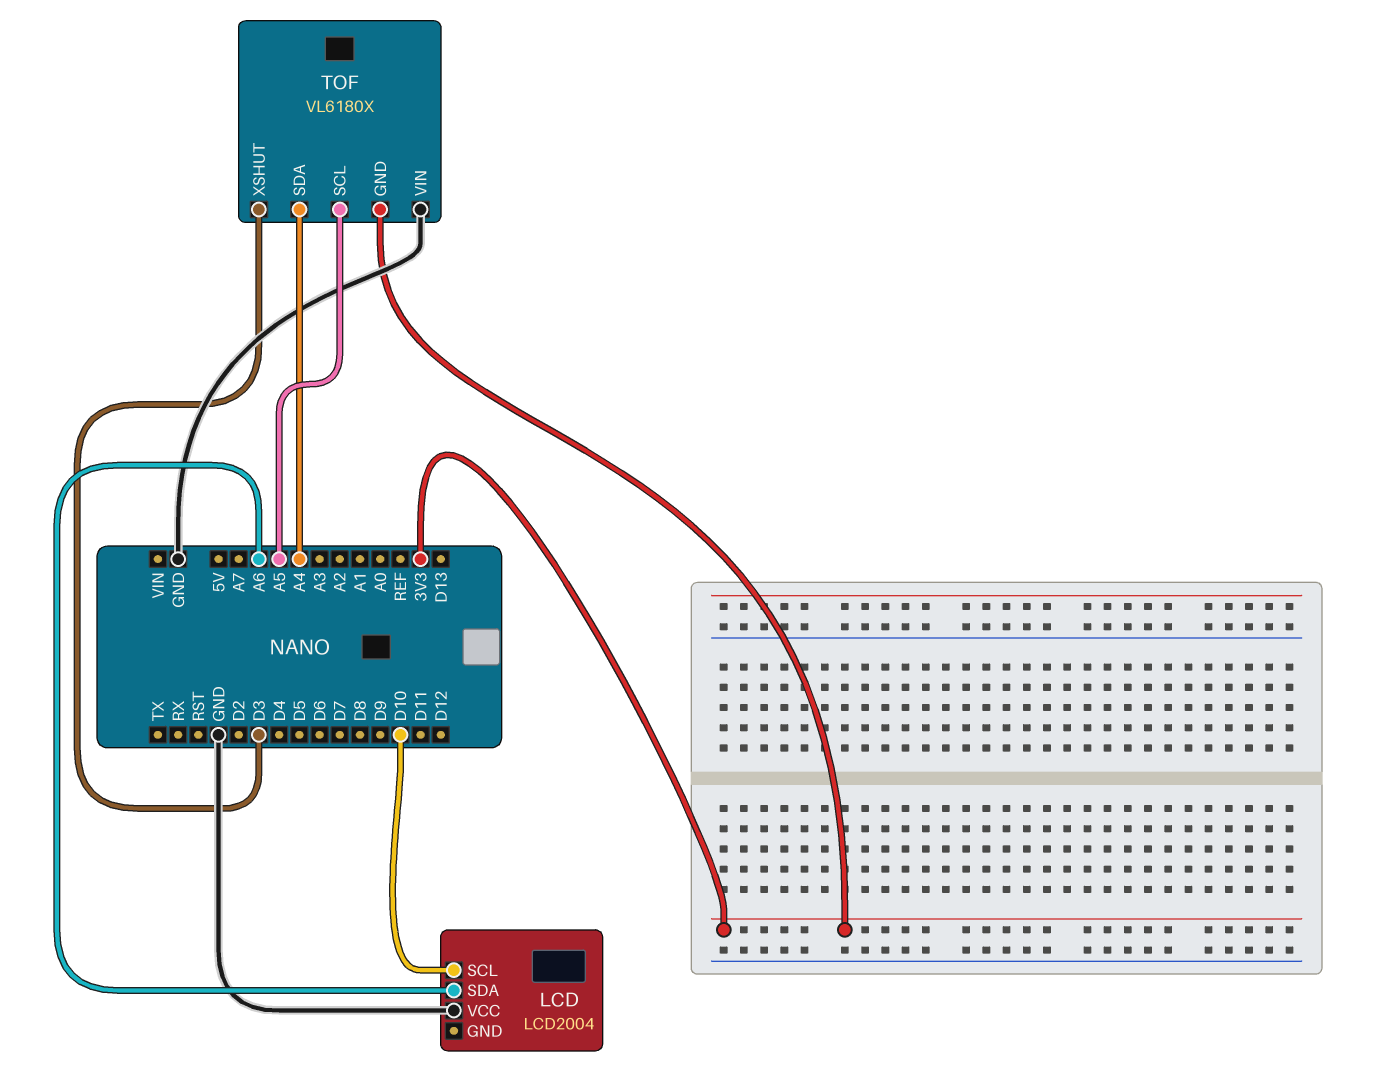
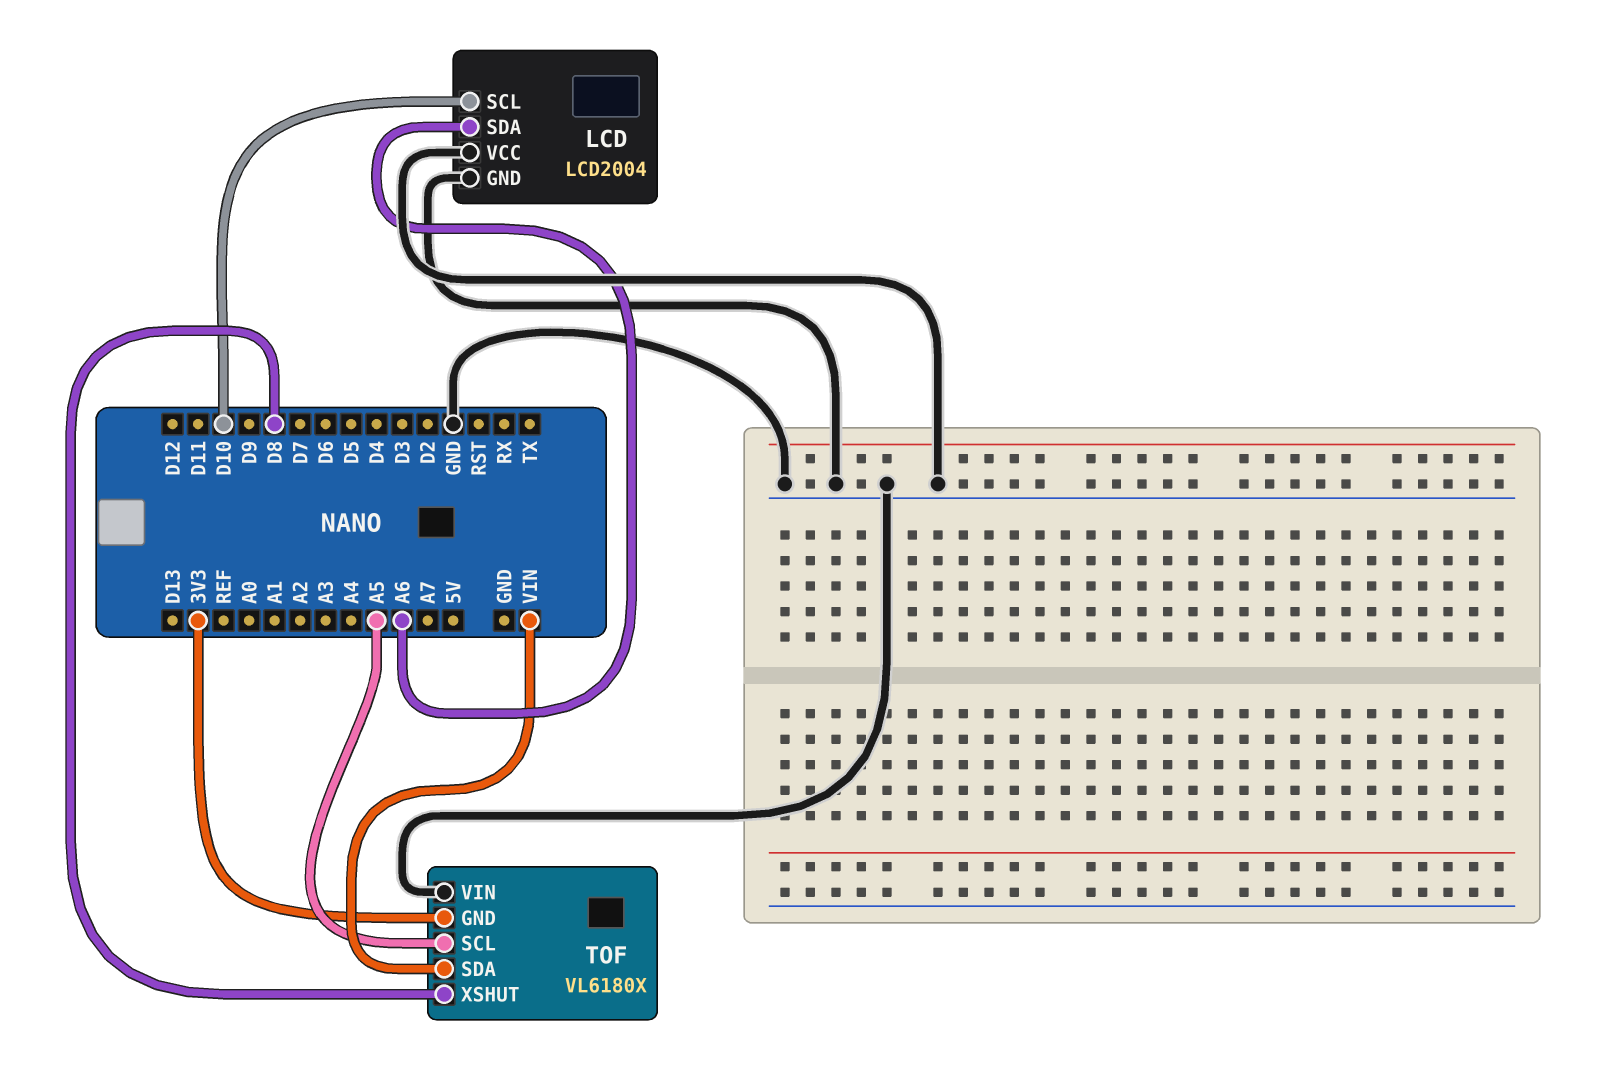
LCD pin GND: none -> GND
TOF pin SDA: A4 -> VIN
TOF pin XSHUT: D3 -> D8

